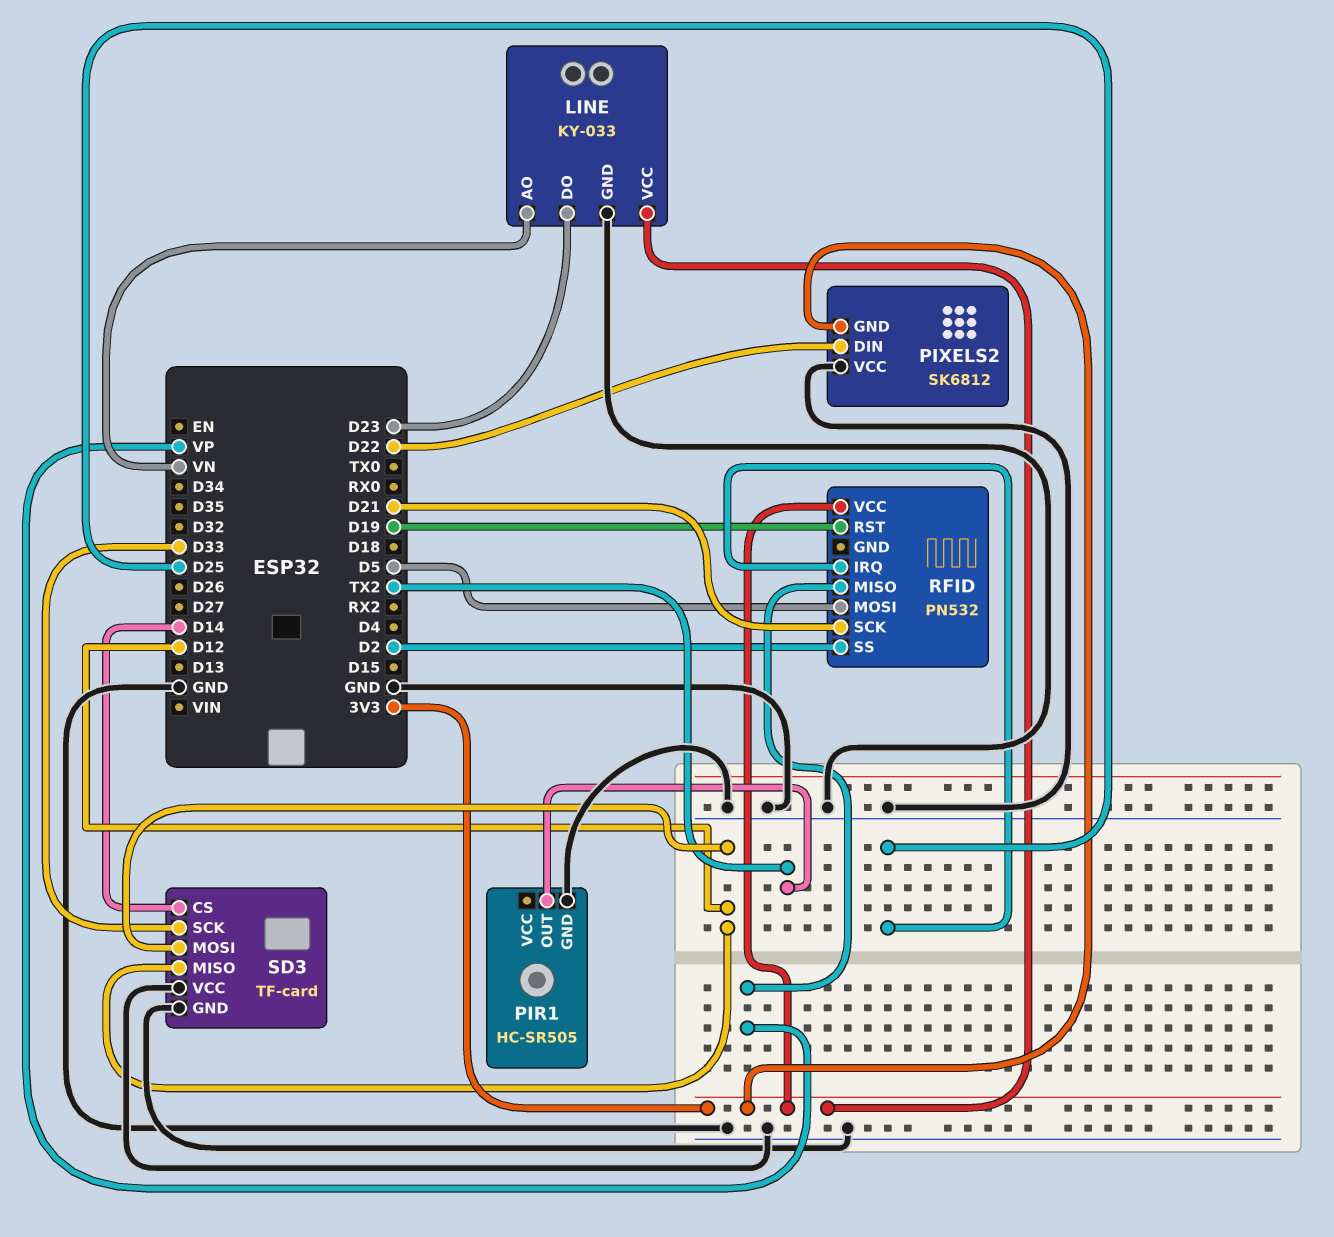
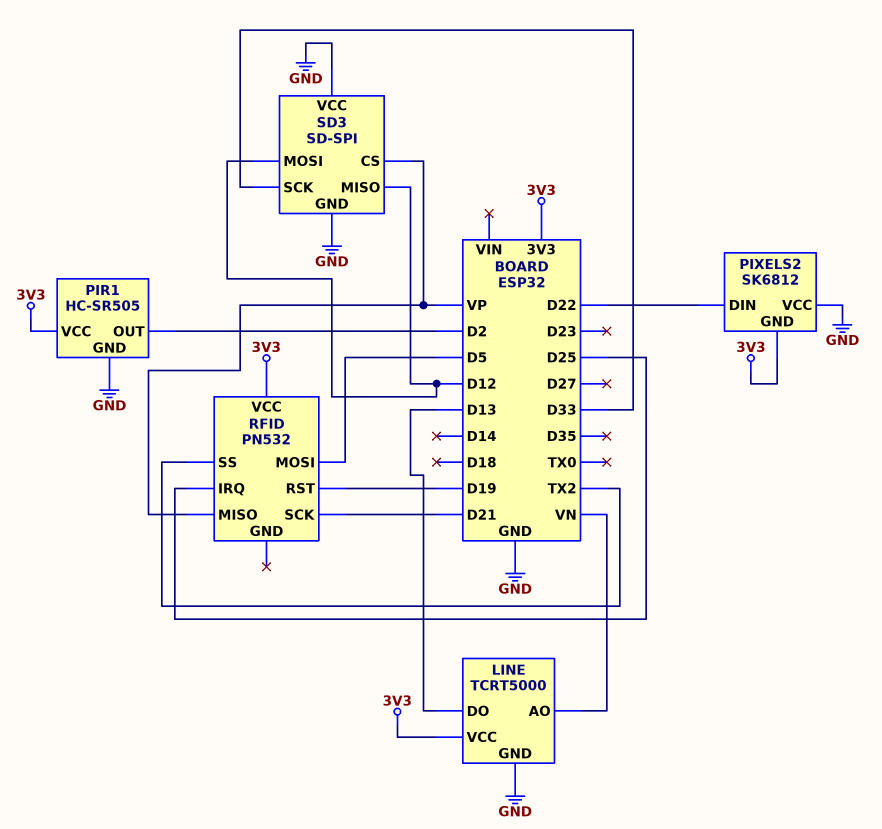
LINE: KY-033 -> TCRT5000
LINE pin DO: D23 -> D13
PIR1 pin OUT: TX2 -> D2
PIR1 pin VCC: none -> 3V3
RFID pin SS: D2 -> TX2
SD3: TF-card -> SD-SPI
SD3 pin CS: D14 -> VP

